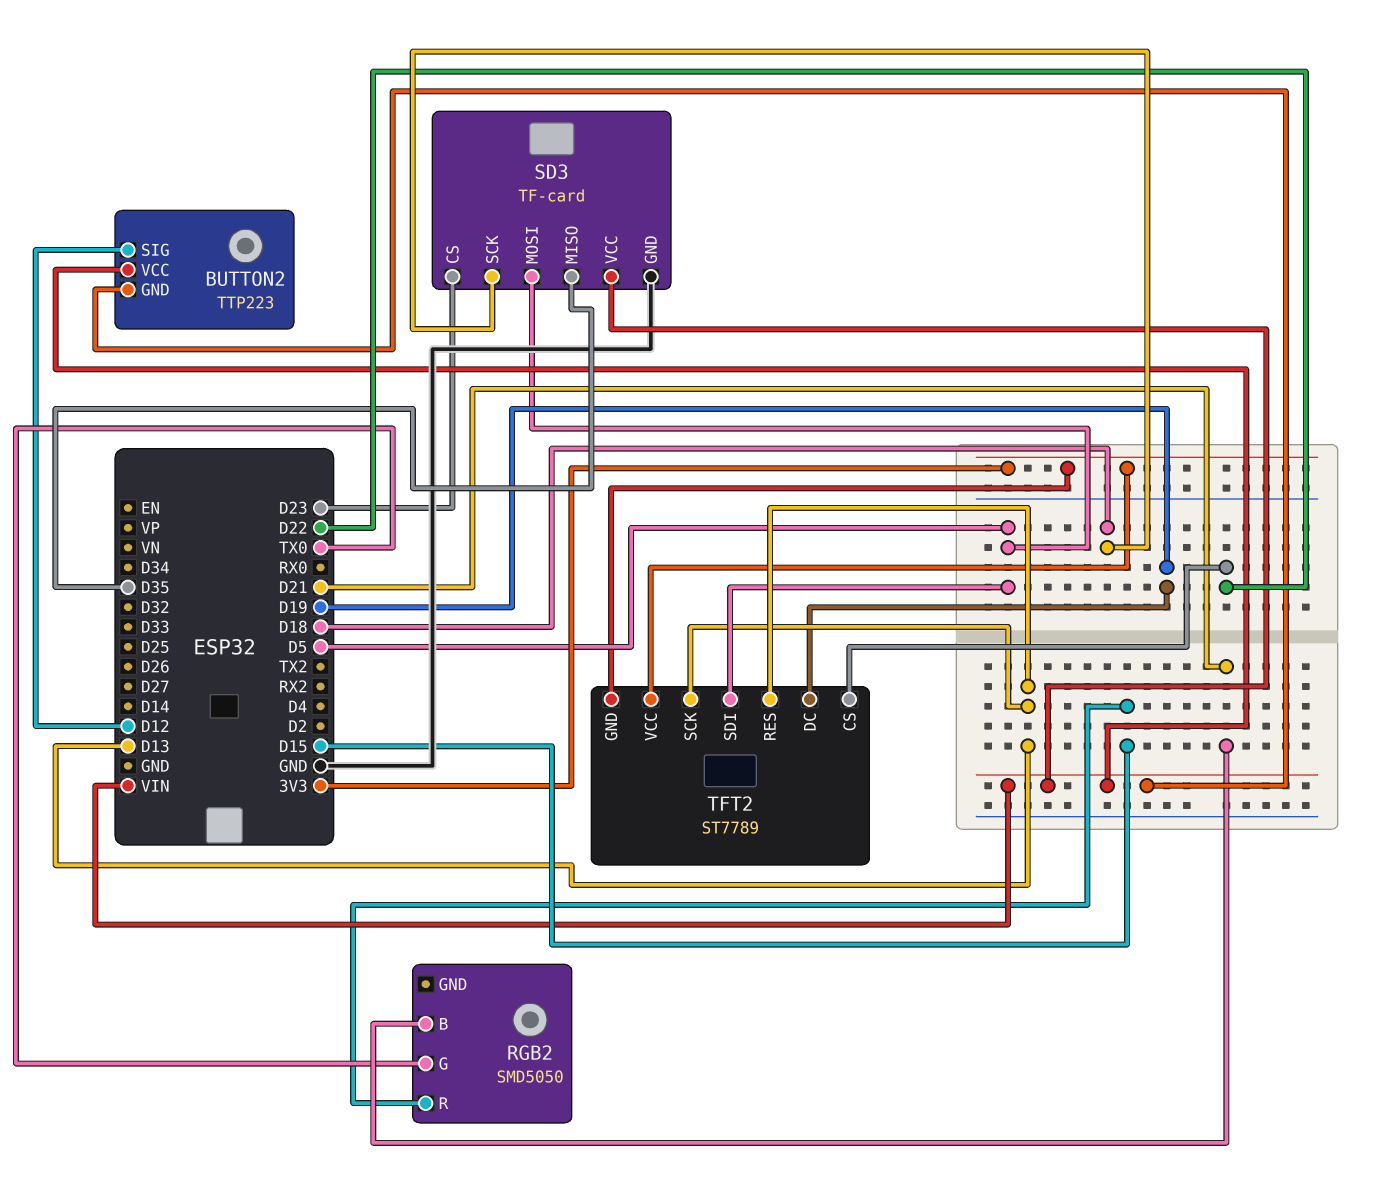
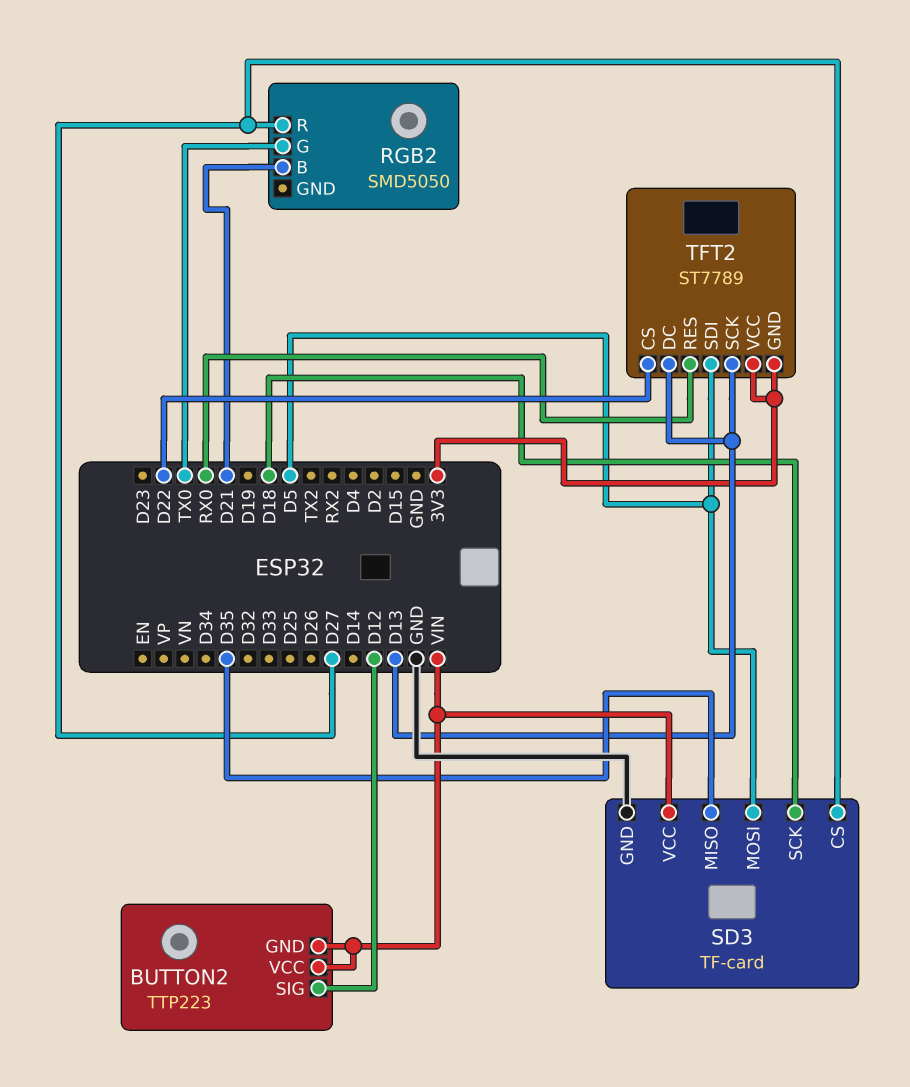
RGB2 pin R: D15 -> D27
SD3 pin CS: D23 -> D27
TFT2 pin DC: D19 -> D13
TFT2 pin RES: D13 -> RX0

